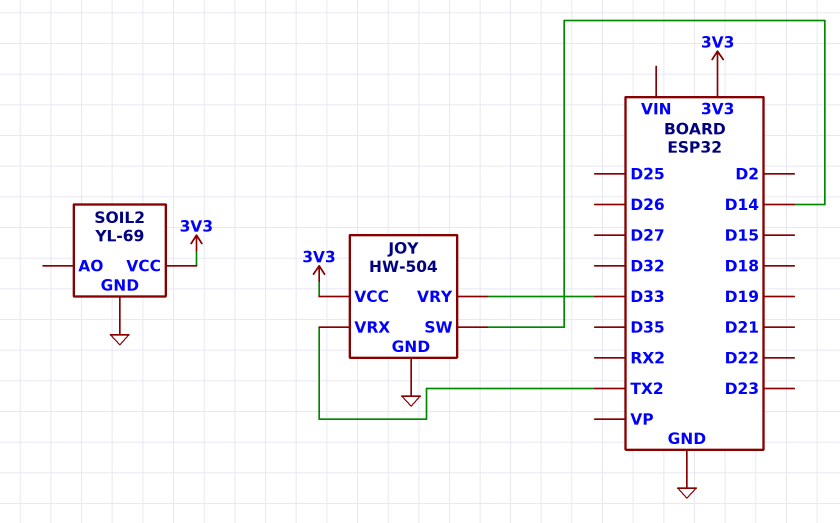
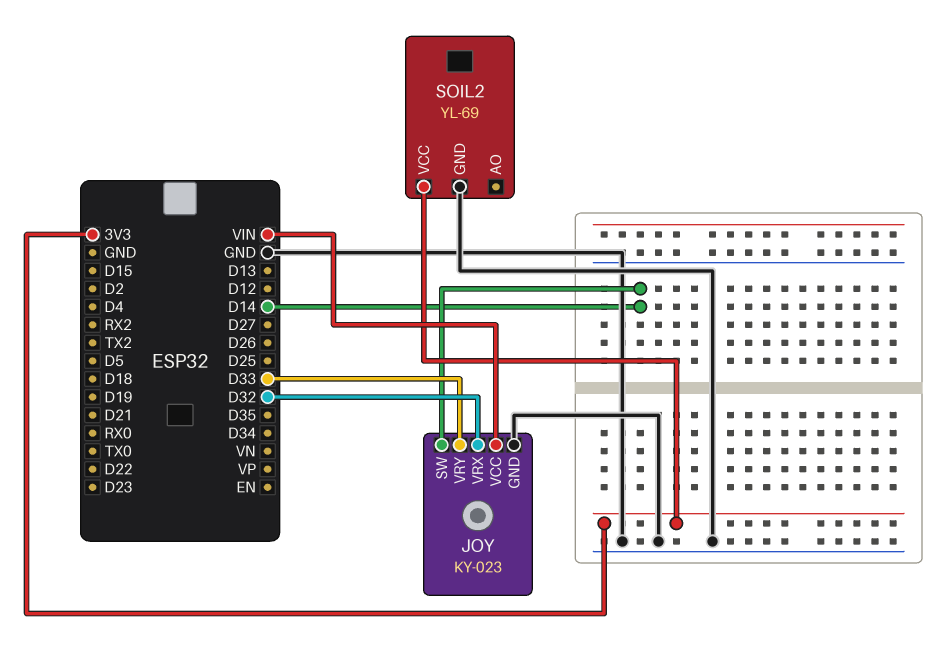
JOY: HW-504 -> KY-023
JOY pin VCC: 3V3 -> VIN
JOY pin VRX: TX2 -> D32

